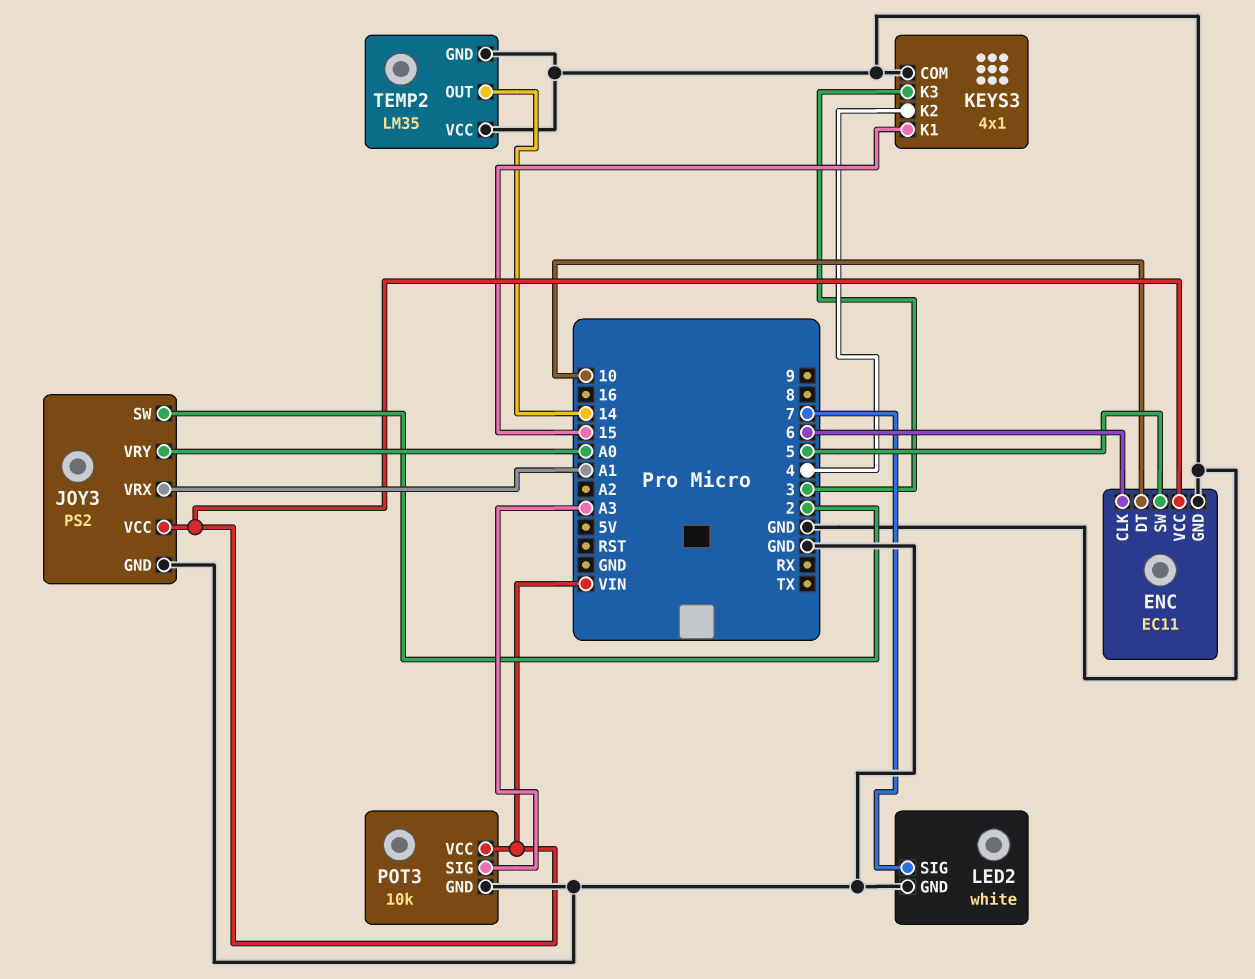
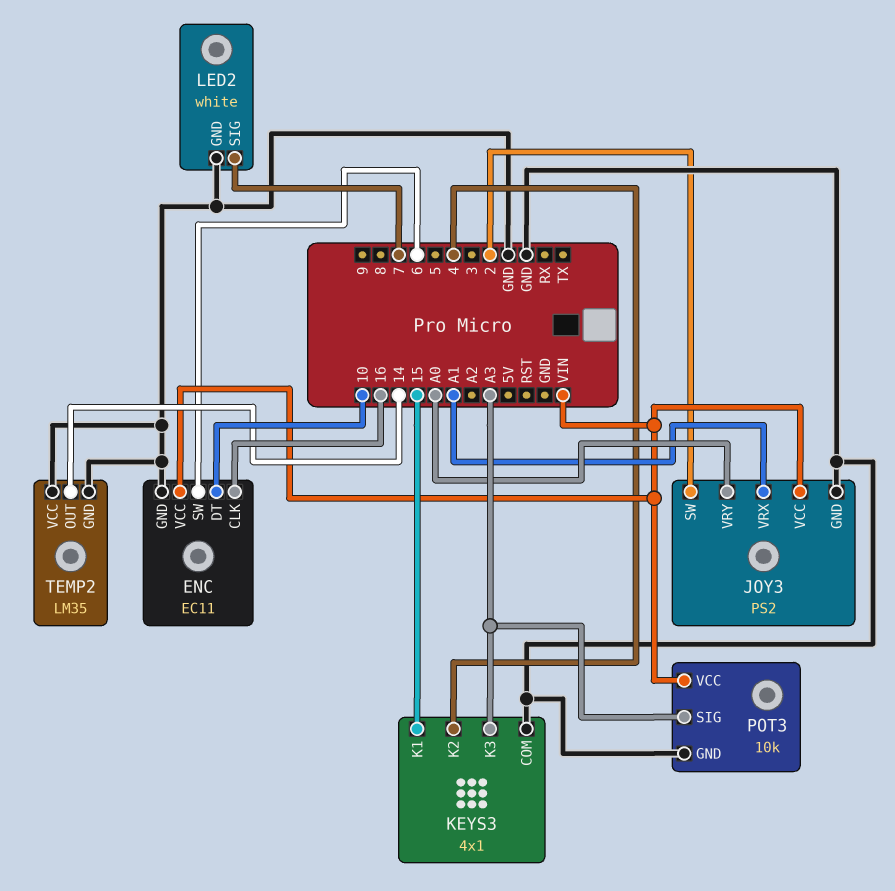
ENC pin CLK: 6 -> 16
ENC pin SW: 5 -> 6
KEYS3 pin K3: 3 -> A3

